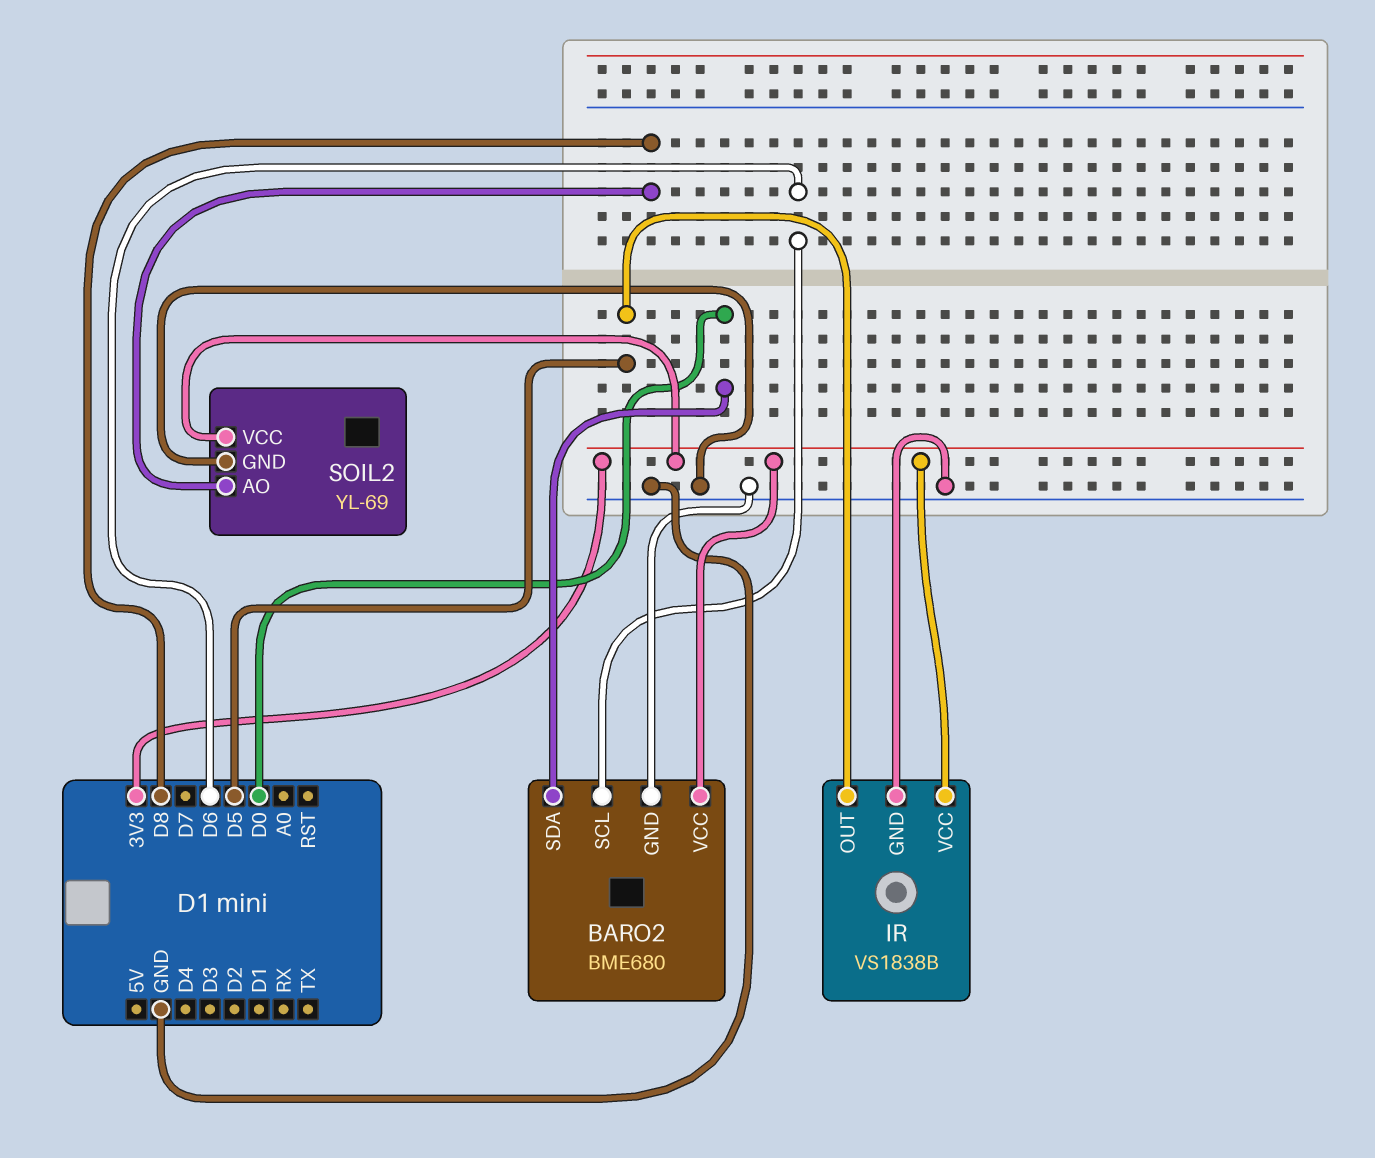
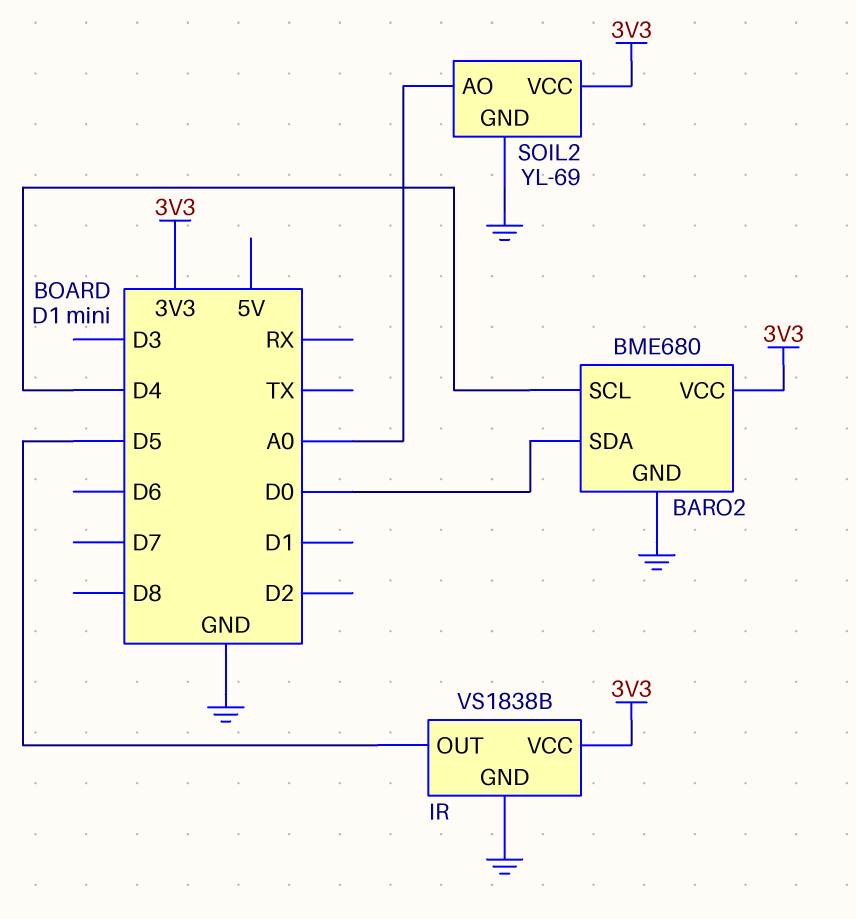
BARO2 pin SCL: D6 -> D4
SOIL2 pin AO: D8 -> A0

